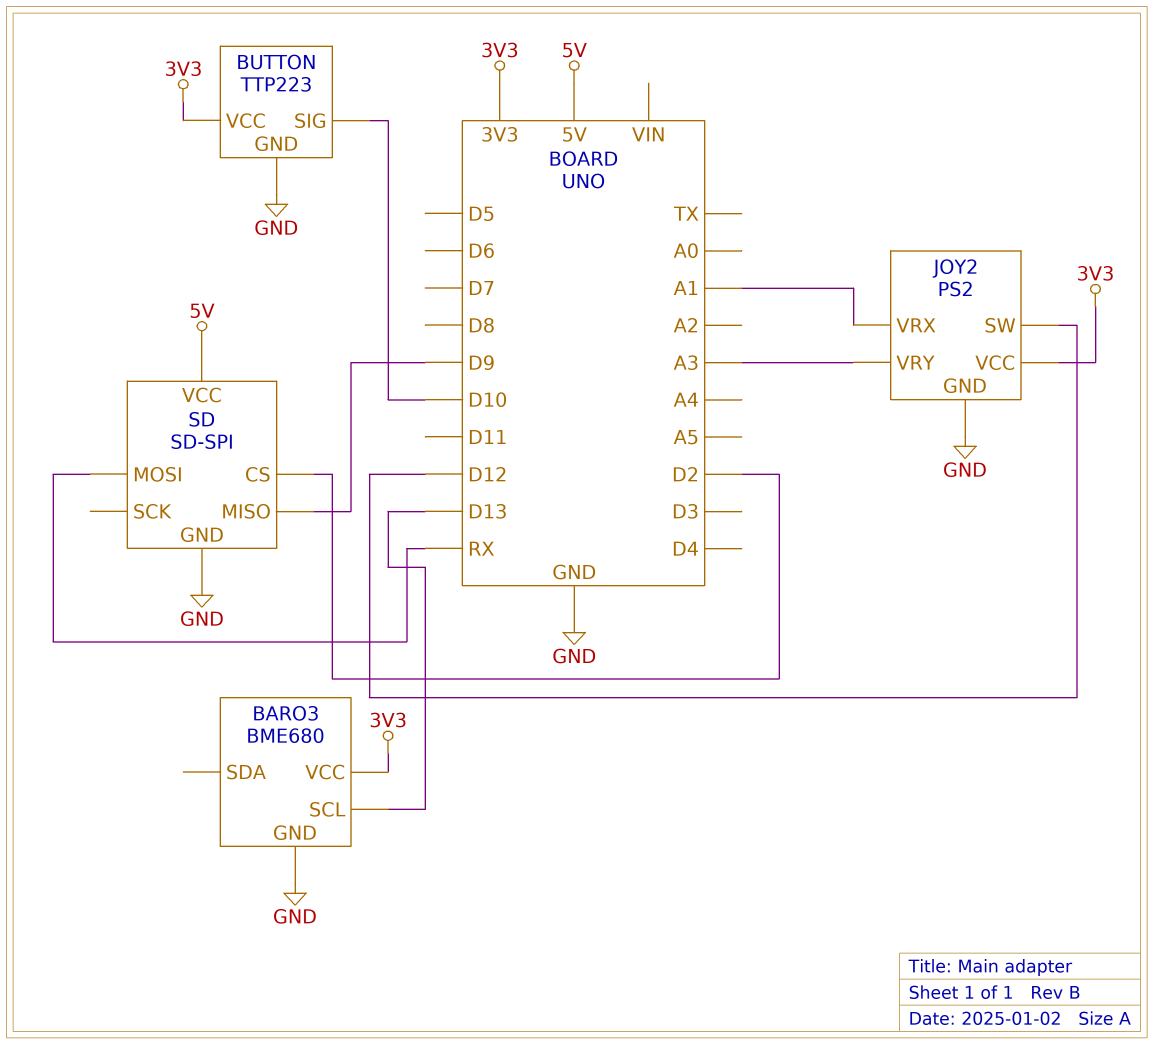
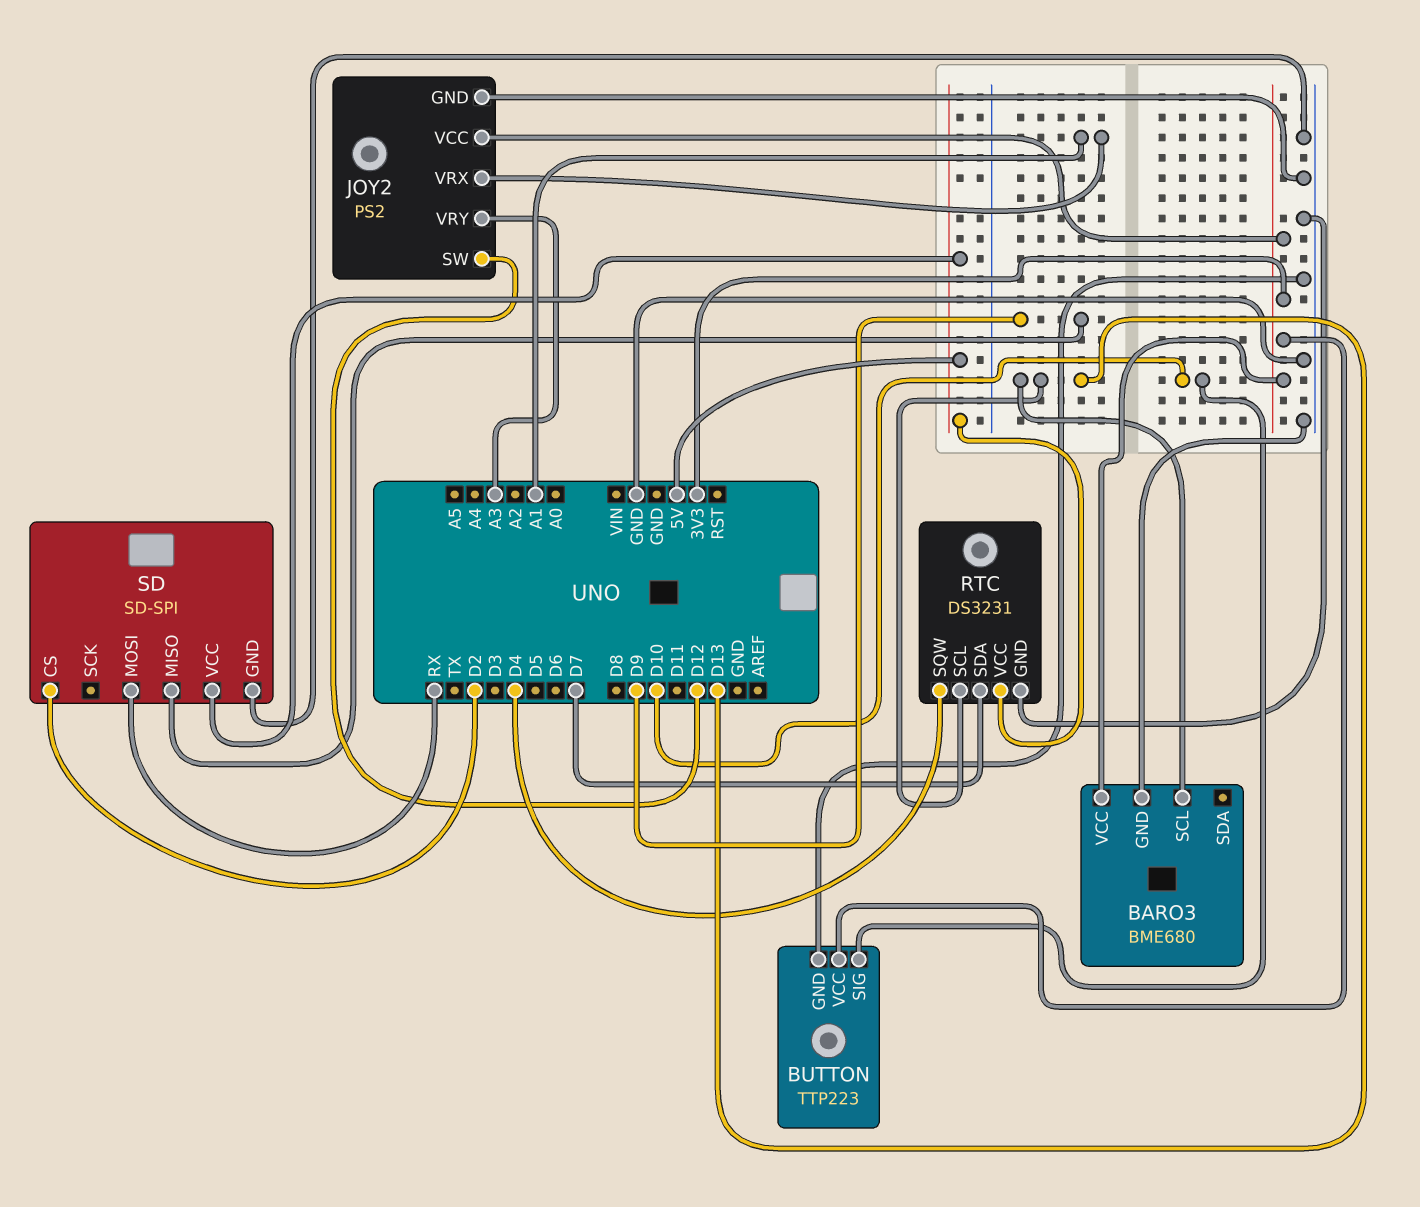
RTC: none -> DS3231
RTC pin GND: none -> GND
RTC pin SCL: none -> D13
RTC pin SDA: none -> D7
RTC pin SQW: none -> D4
RTC pin VCC: none -> 5V

